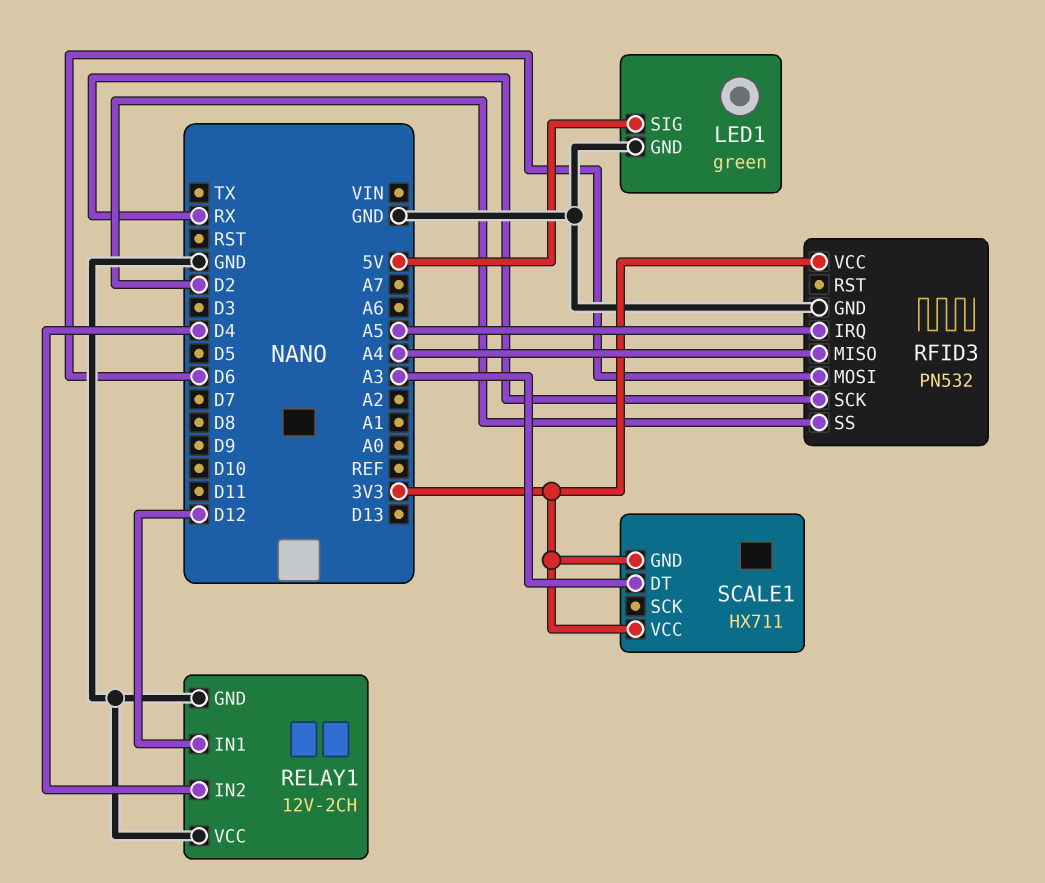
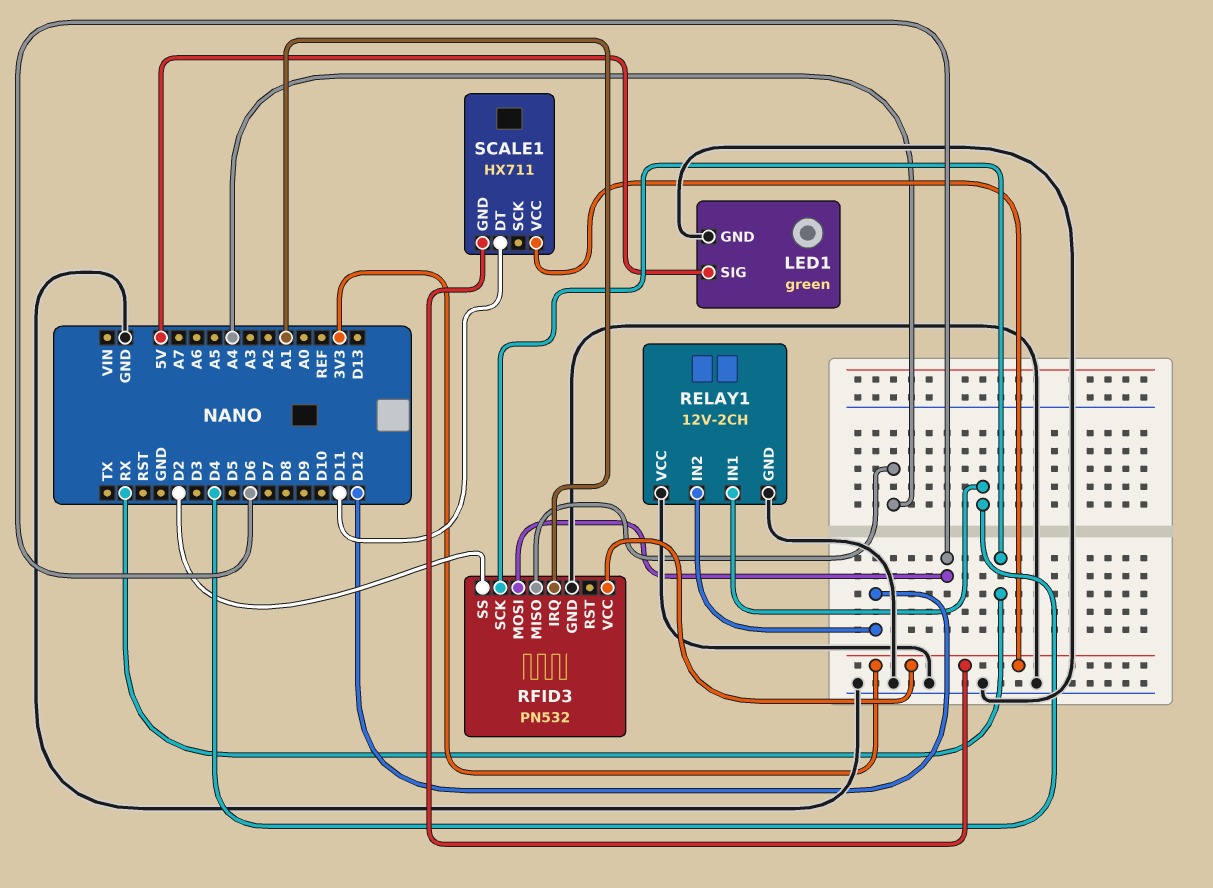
RELAY1 pin IN1: D12 -> D4
RELAY1 pin IN2: D4 -> D12
RFID3 pin IRQ: A5 -> A1
SCALE1 pin DT: A3 -> D11

